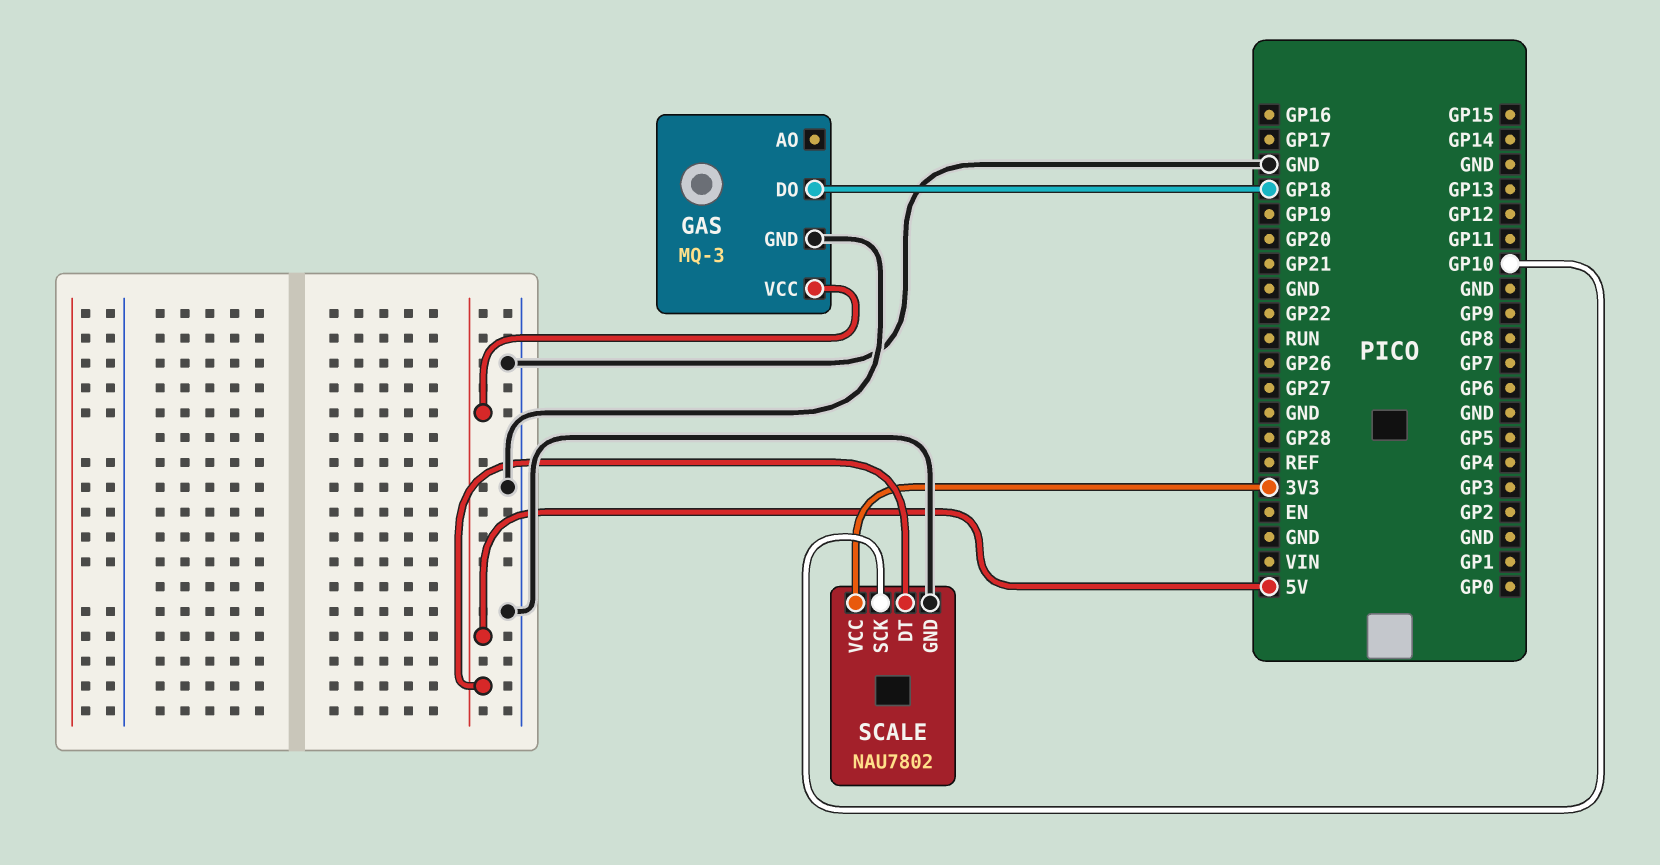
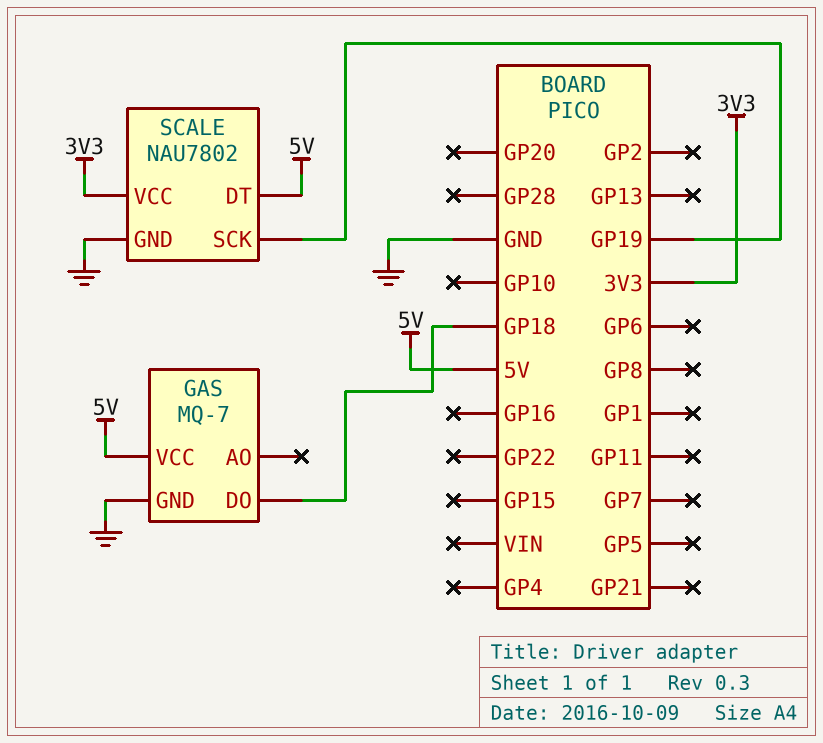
GAS: MQ-3 -> MQ-7
SCALE pin SCK: GP10 -> GP19

